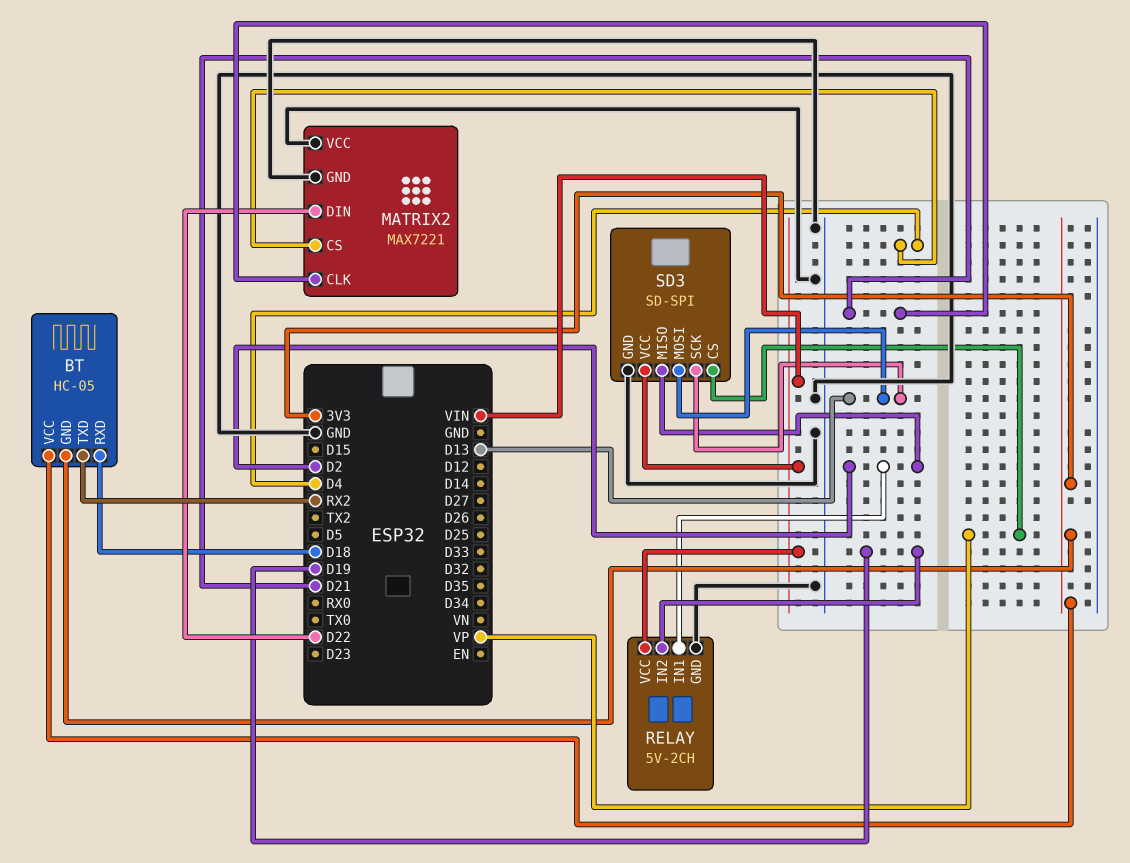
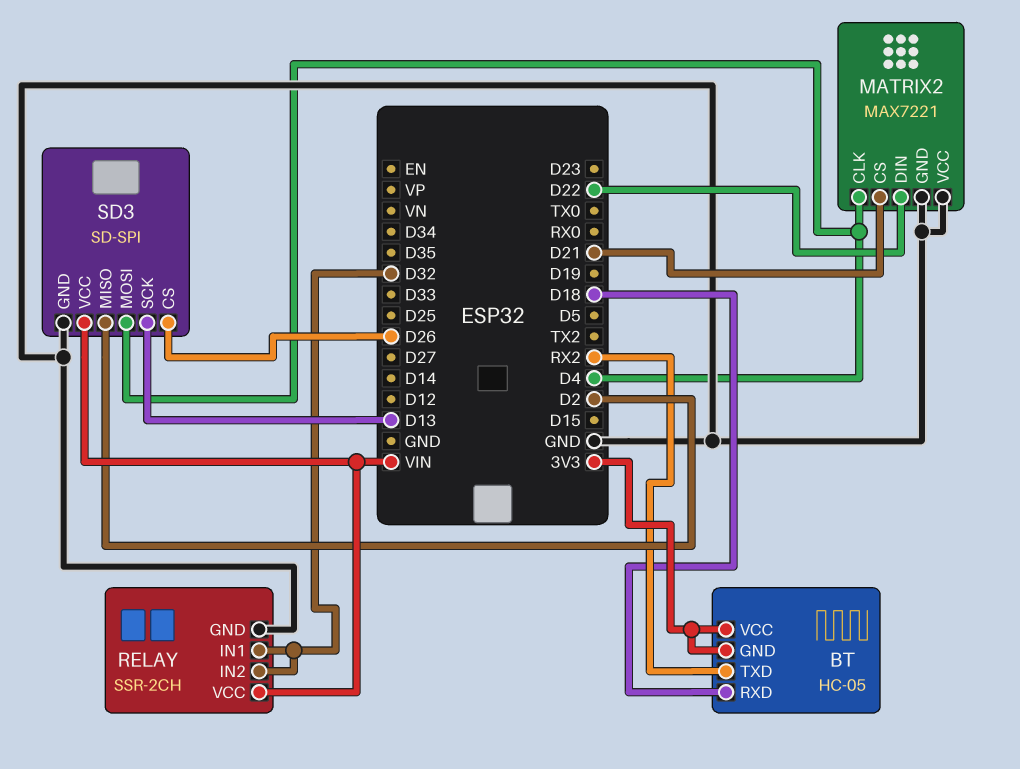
MATRIX2 pin CLK: D21 -> D4
MATRIX2 pin CS: D4 -> D21
RELAY: 5V-2CH -> SSR-2CH
RELAY pin IN1: D2 -> D32
RELAY pin IN2: D19 -> D32
SD3 pin CS: VP -> D26
SD3 pin MOSI: D13 -> D4

